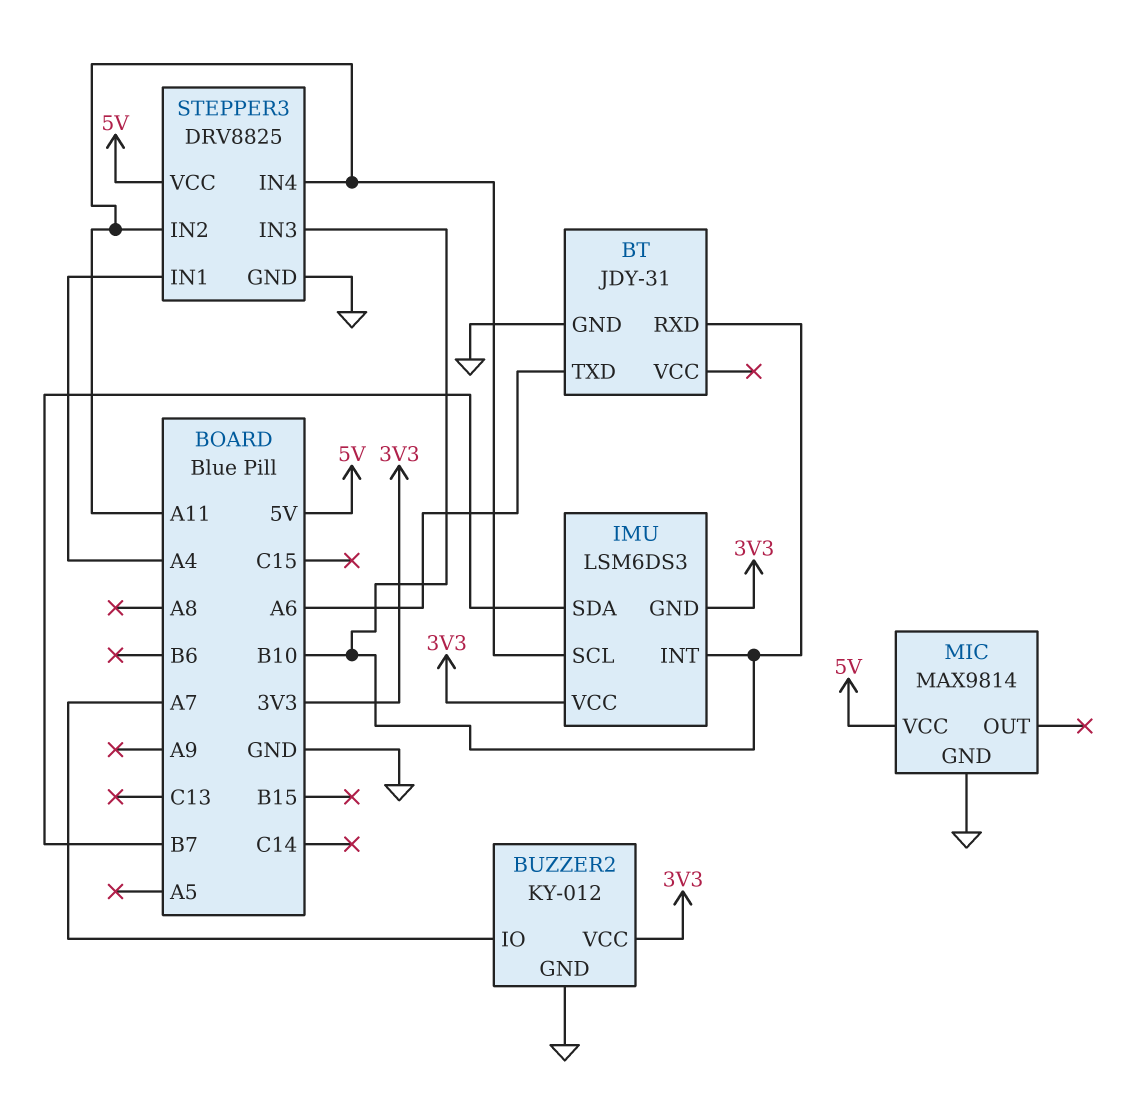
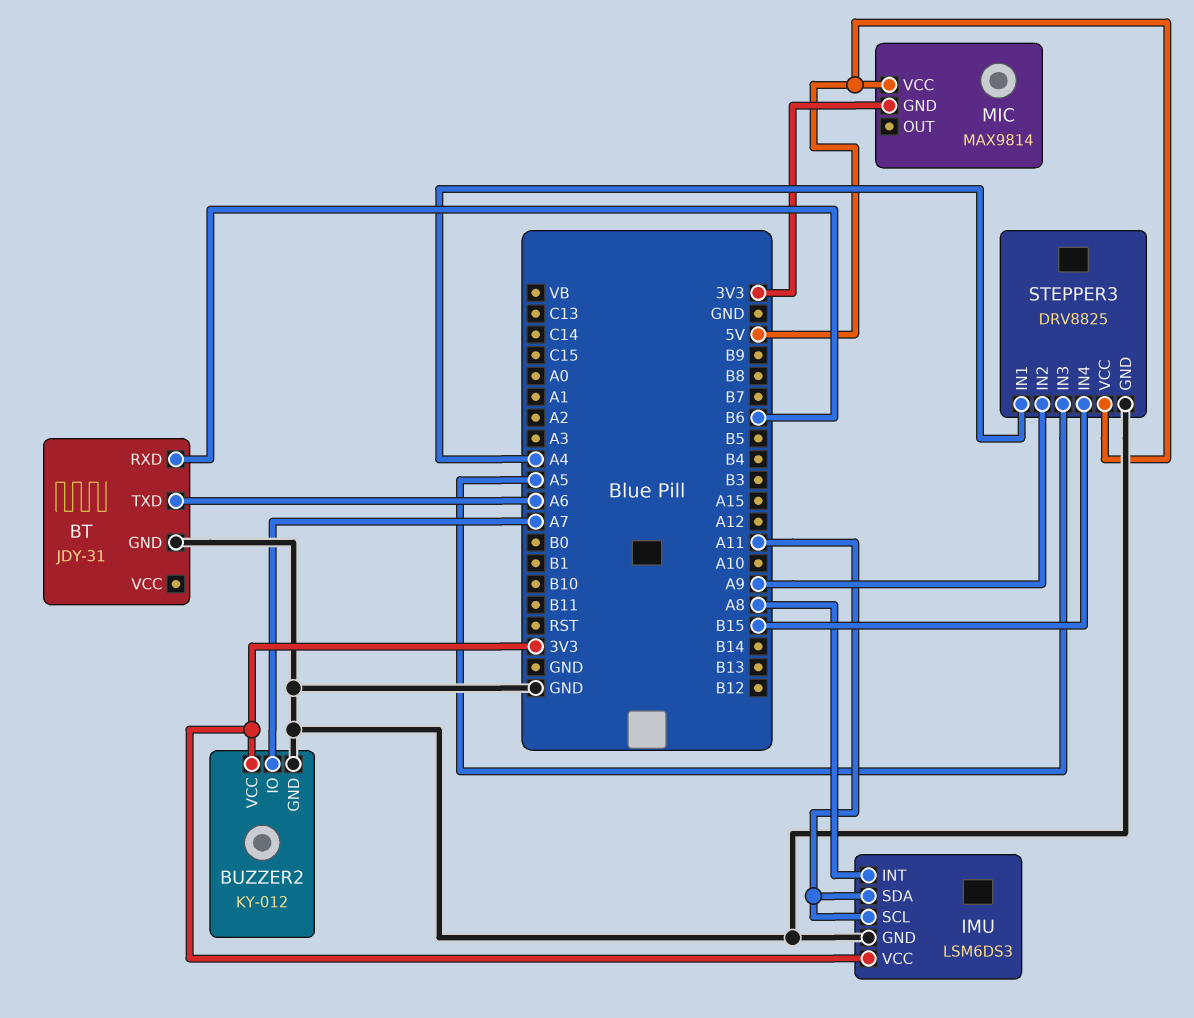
BT pin RXD: B10 -> B6
IMU pin GND: 3V3 -> GND
IMU pin INT: B10 -> A8
IMU pin SDA: B7 -> A11
MIC pin GND: GND -> 3V3
STEPPER3 pin IN2: A11 -> A9
STEPPER3 pin IN3: B10 -> A5
STEPPER3 pin IN4: A11 -> B15

